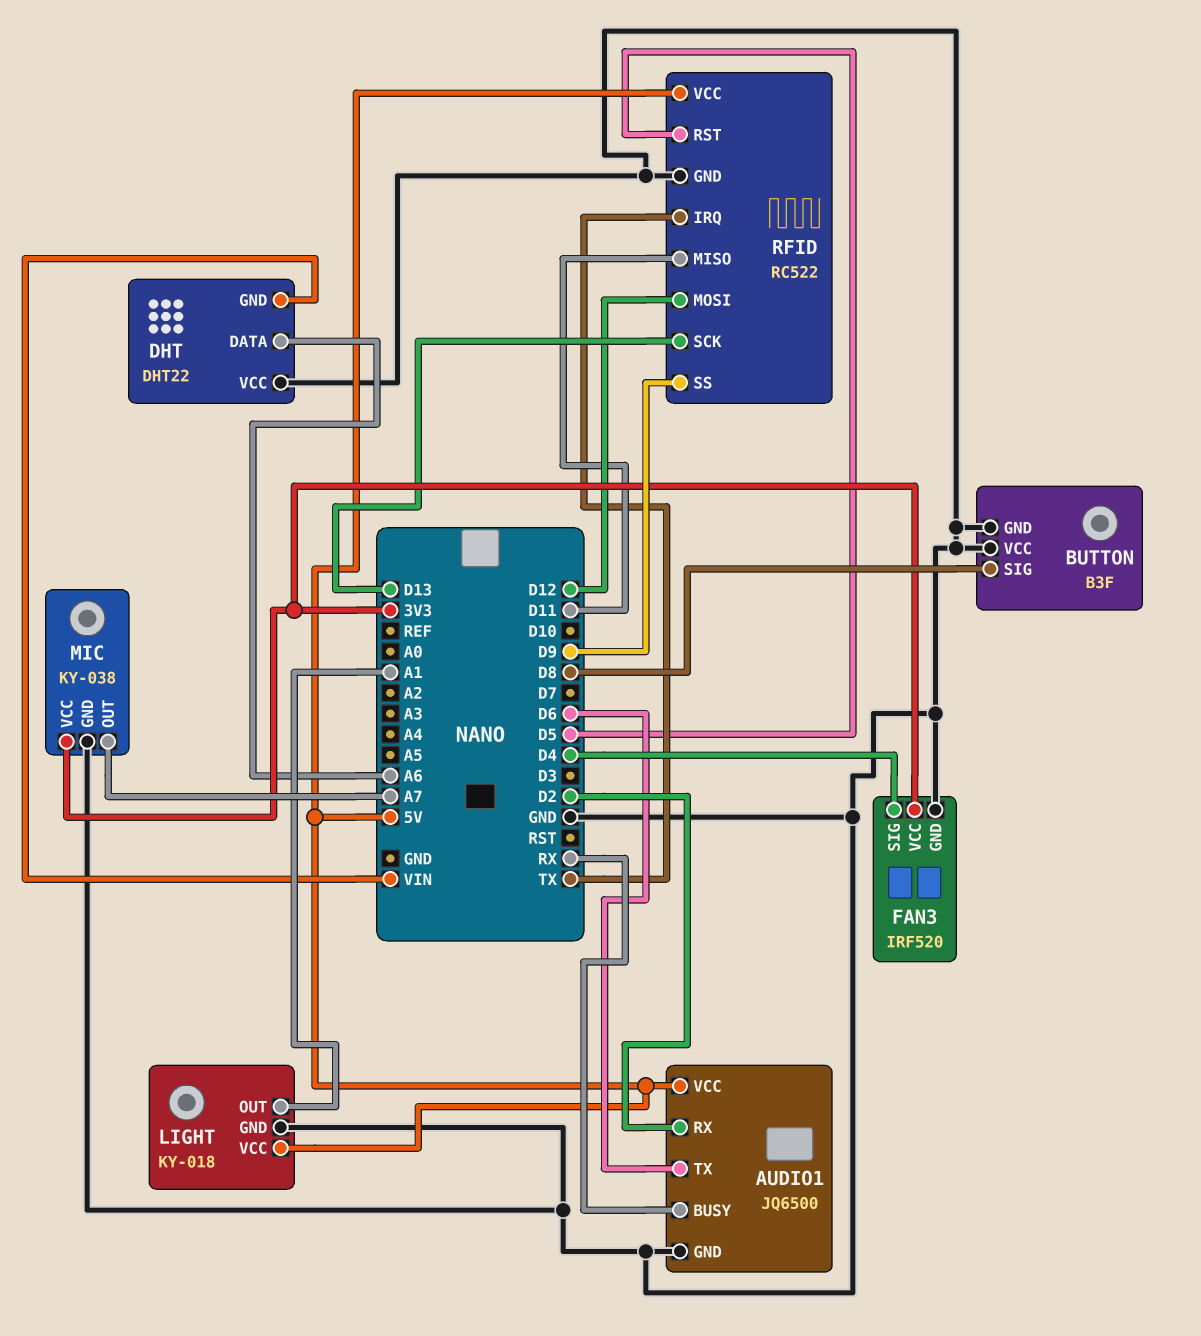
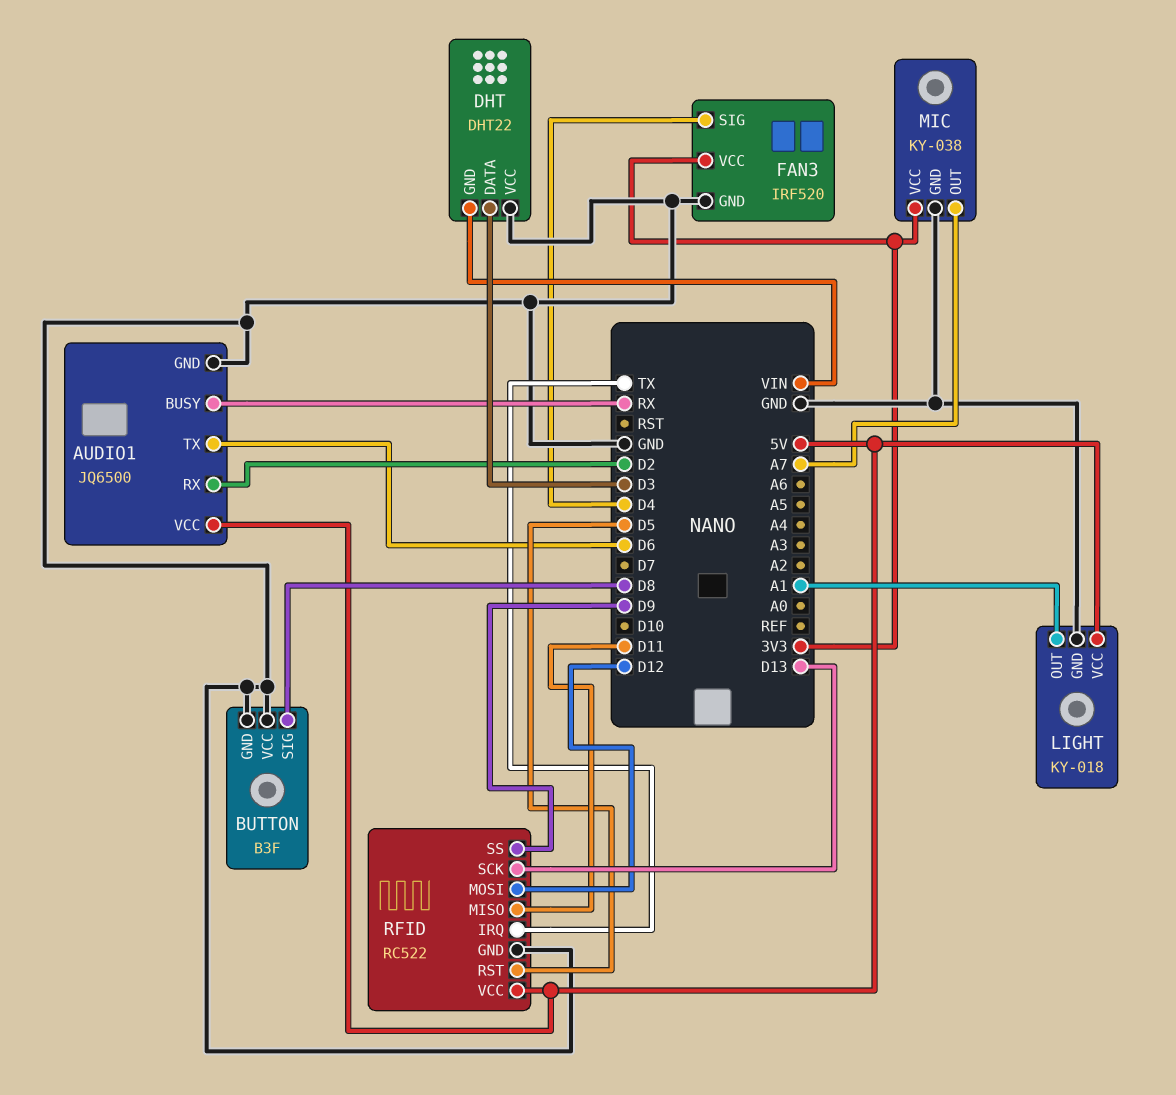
DHT pin DATA: A6 -> D3

